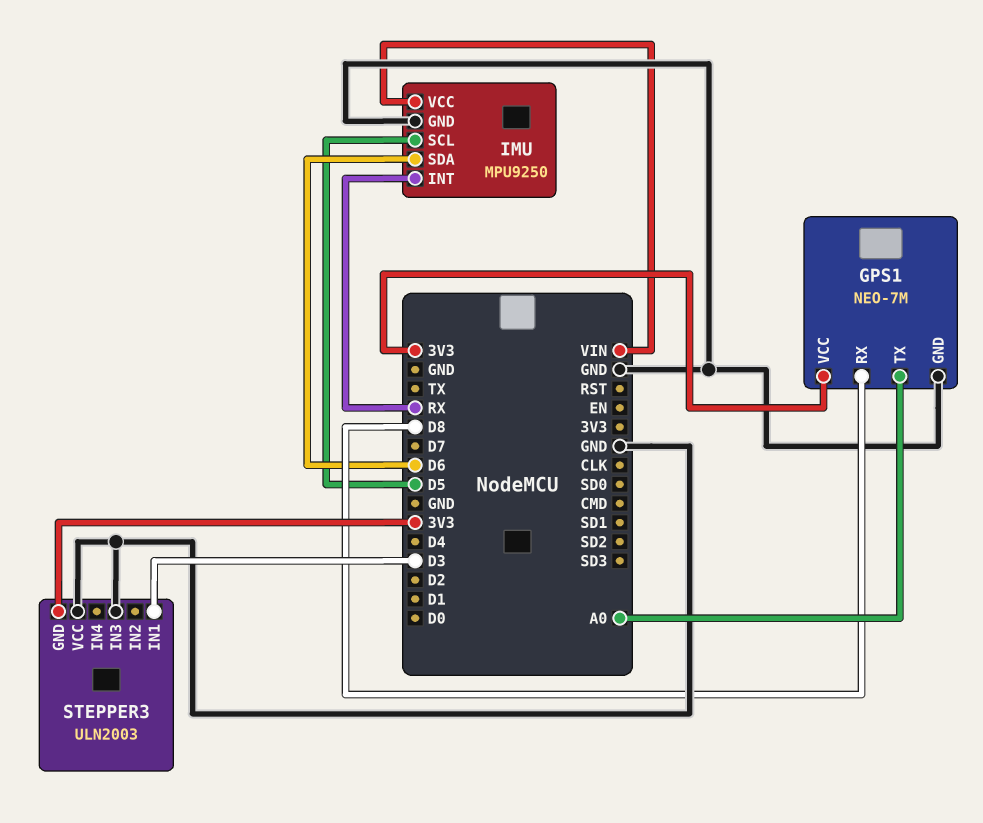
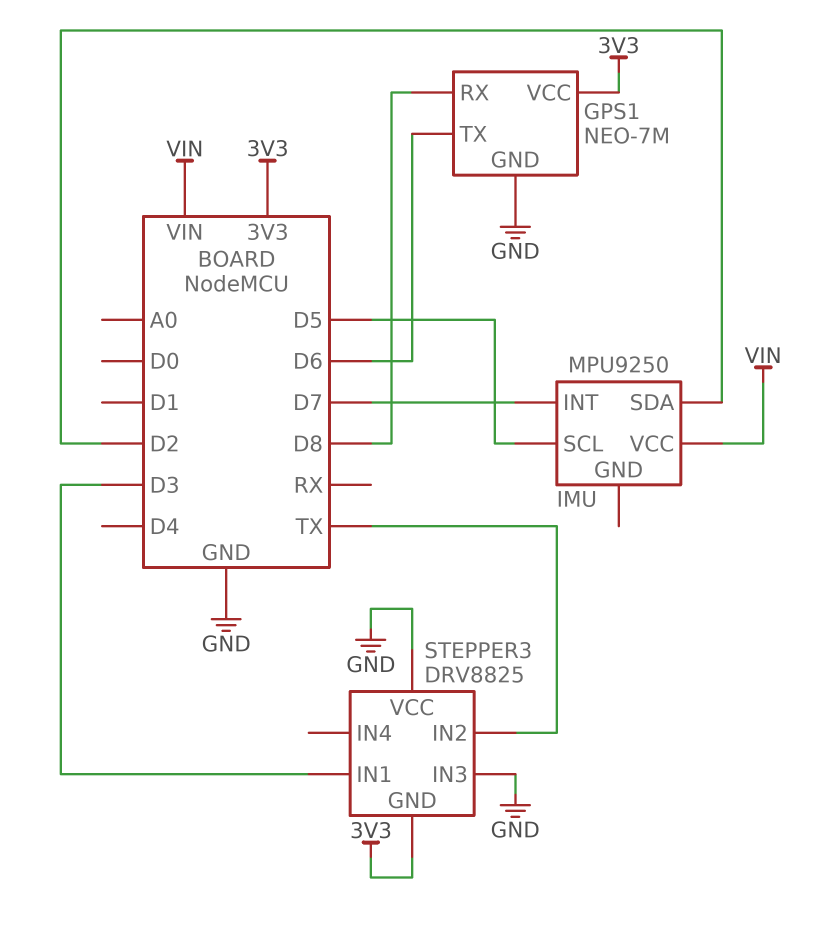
GPS1 pin TX: A0 -> D6
IMU pin GND: GND -> none
IMU pin INT: RX -> D7
IMU pin SDA: D6 -> D2
STEPPER3: ULN2003 -> DRV8825
STEPPER3 pin IN2: none -> TX

